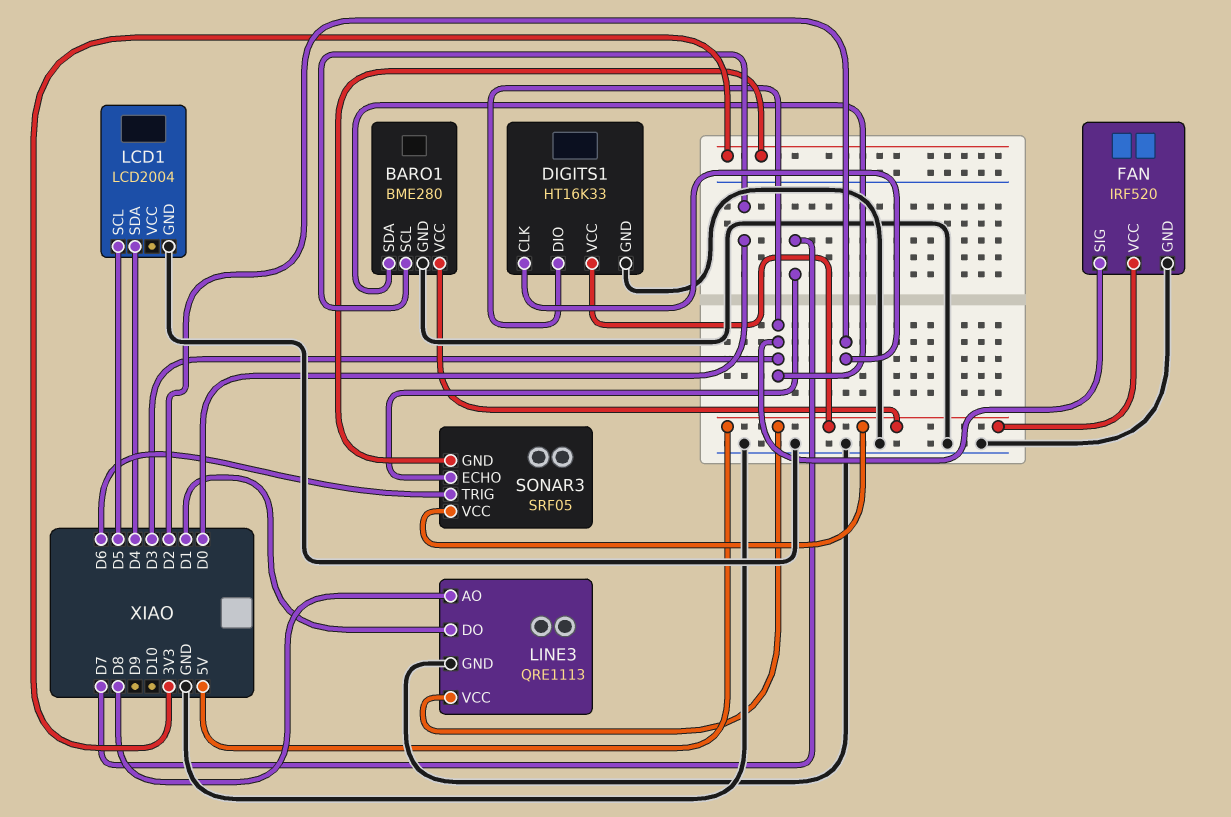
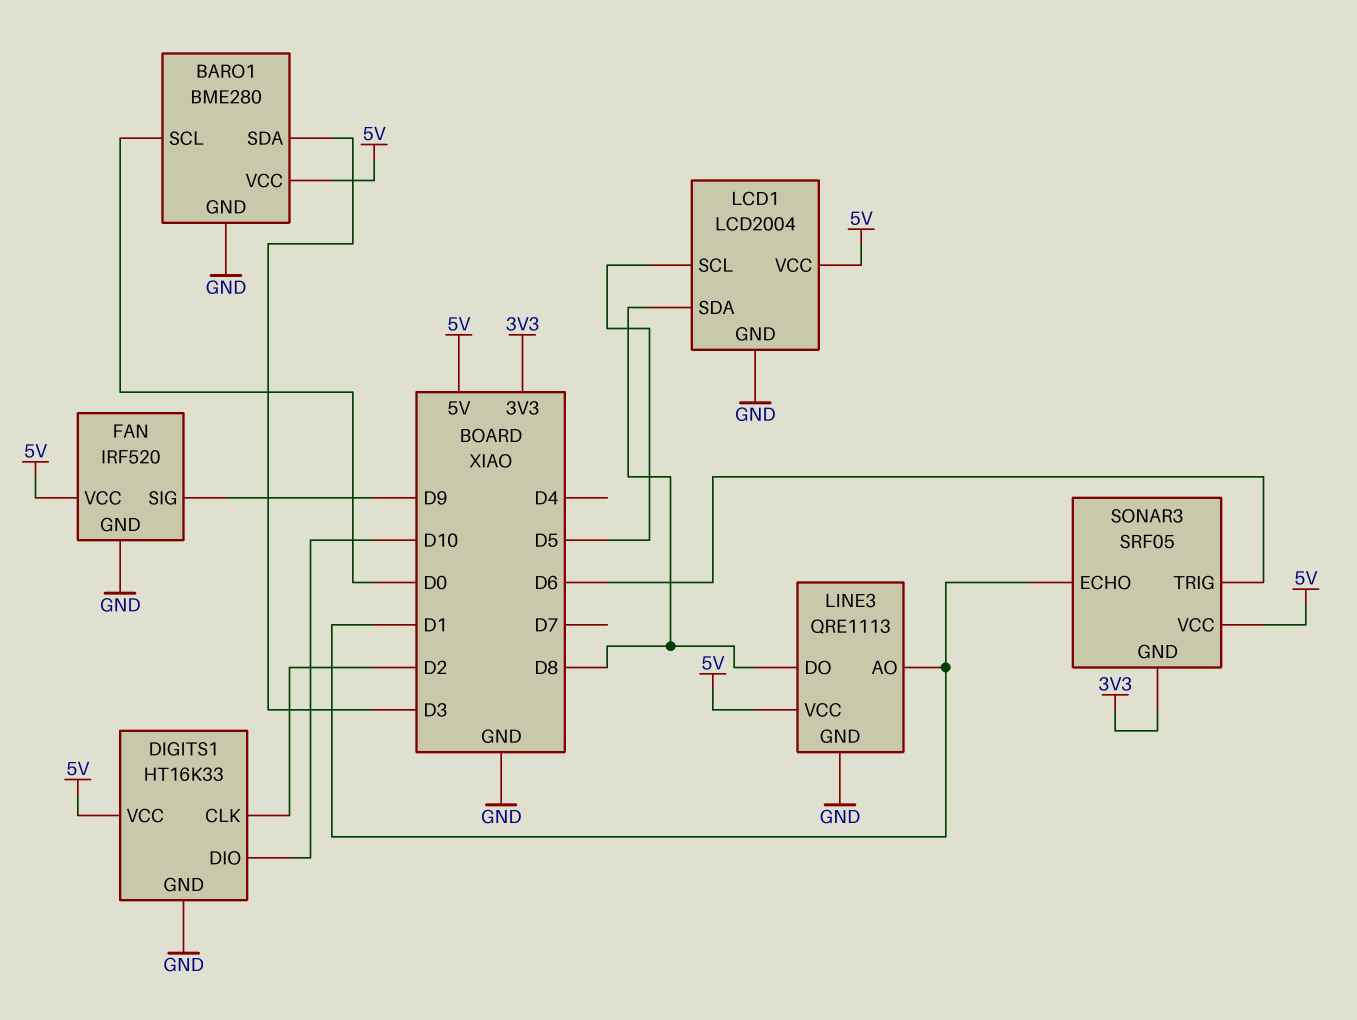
DIGITS1 pin DIO: D3 -> D10
FAN pin SIG: D3 -> D9
LCD1 pin SDA: D4 -> D8
LCD1 pin VCC: none -> 5V
LINE3 pin AO: D8 -> D1
LINE3 pin DO: D1 -> D8
SONAR3 pin ECHO: D7 -> D1

